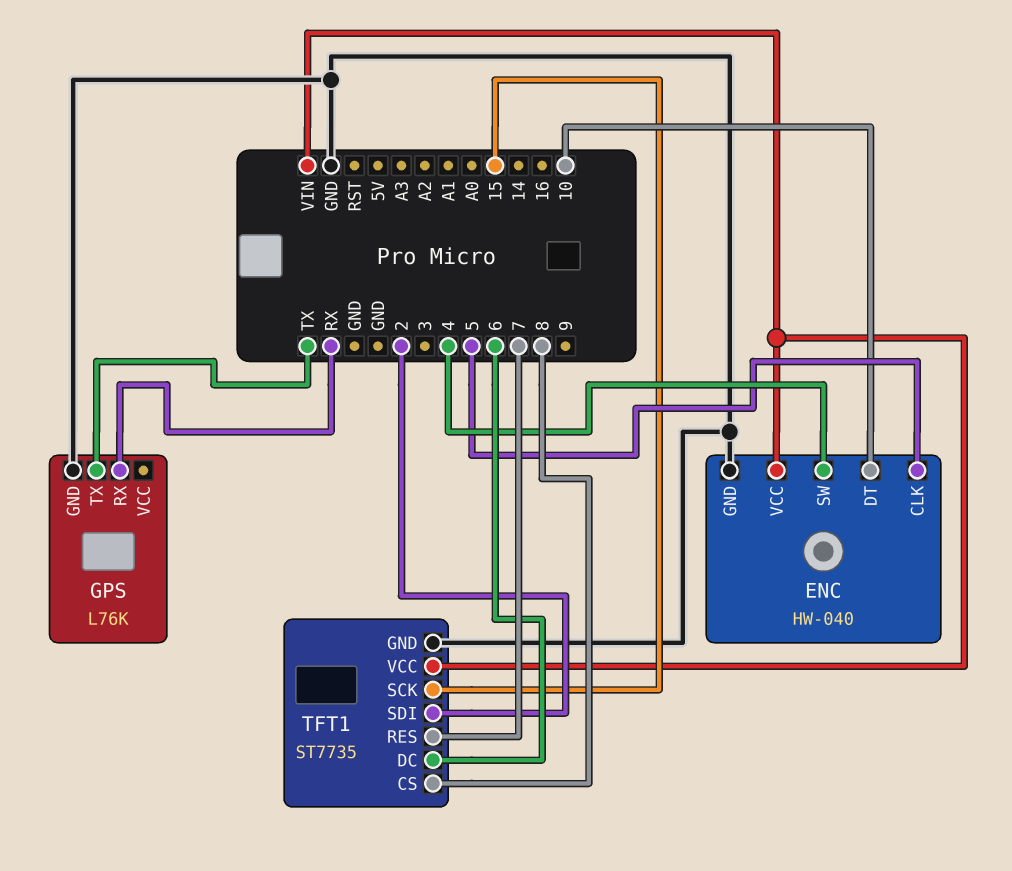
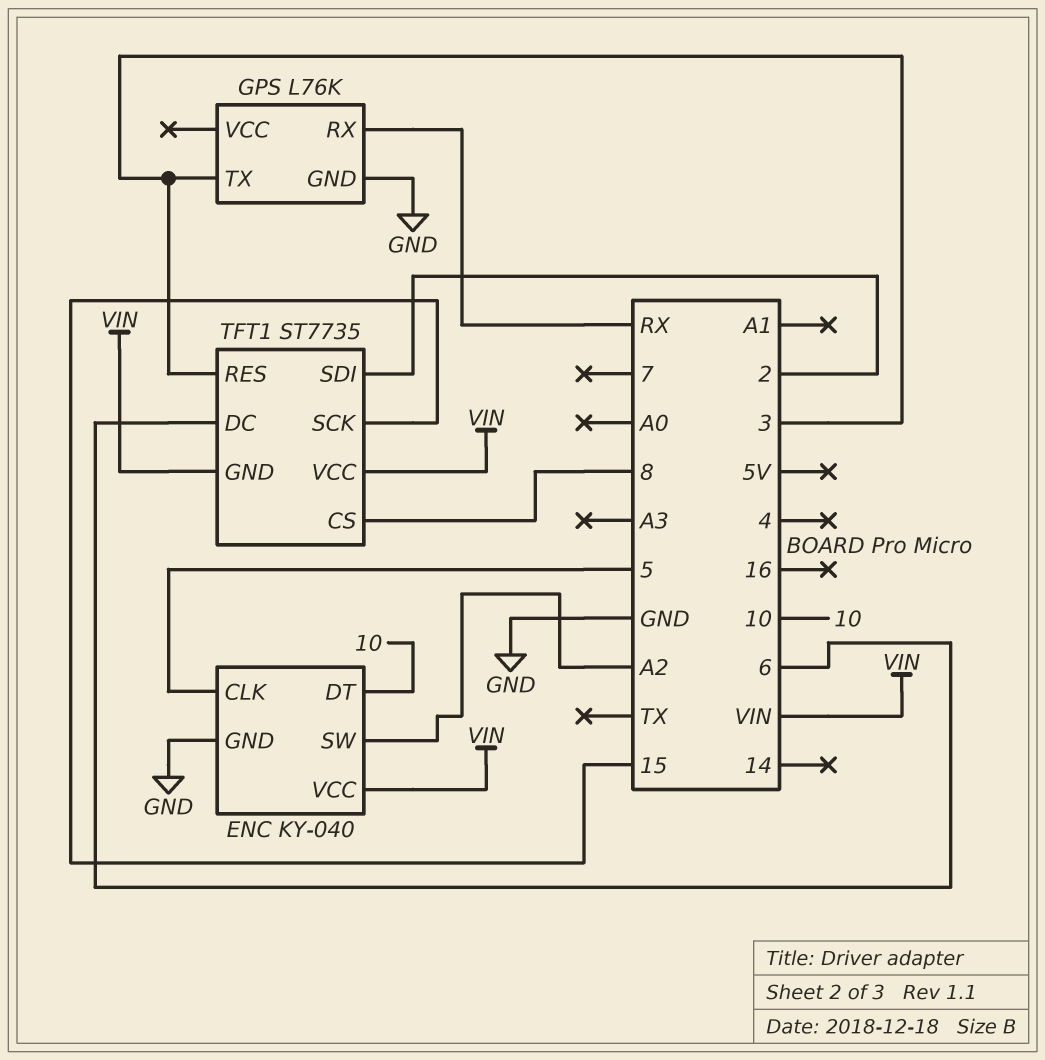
ENC: HW-040 -> KY-040
ENC pin SW: 4 -> A2
GPS pin TX: TX -> 3
TFT1 pin GND: GND -> VIN
TFT1 pin RES: 7 -> 3

